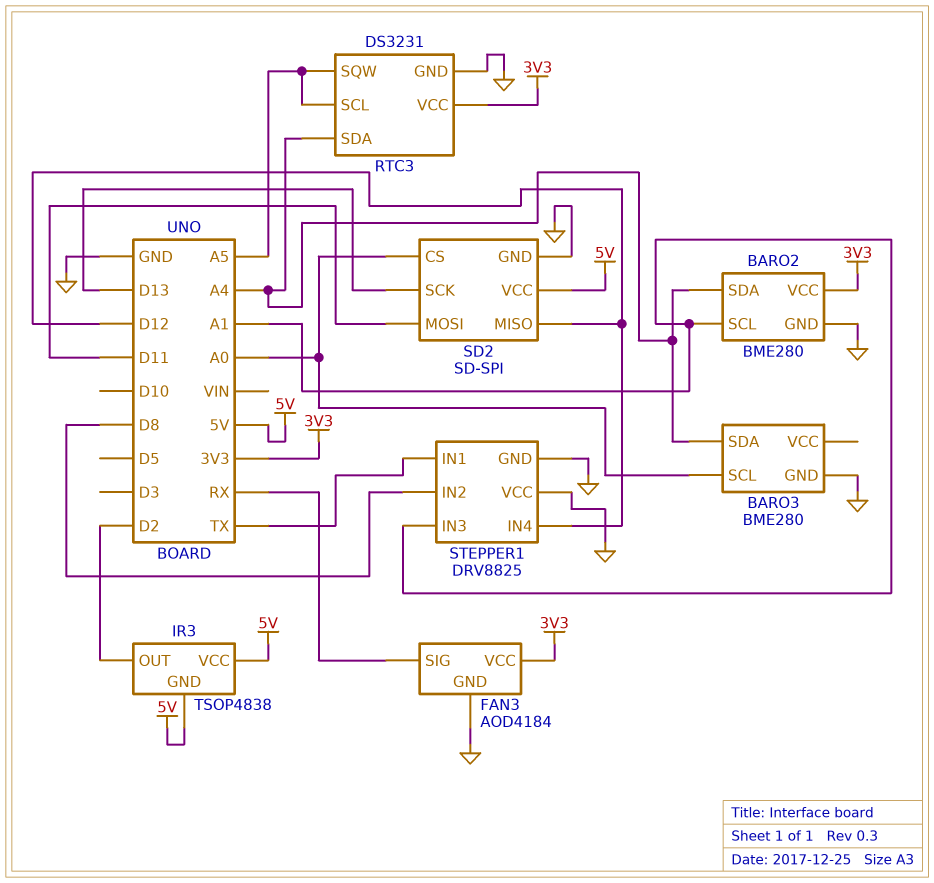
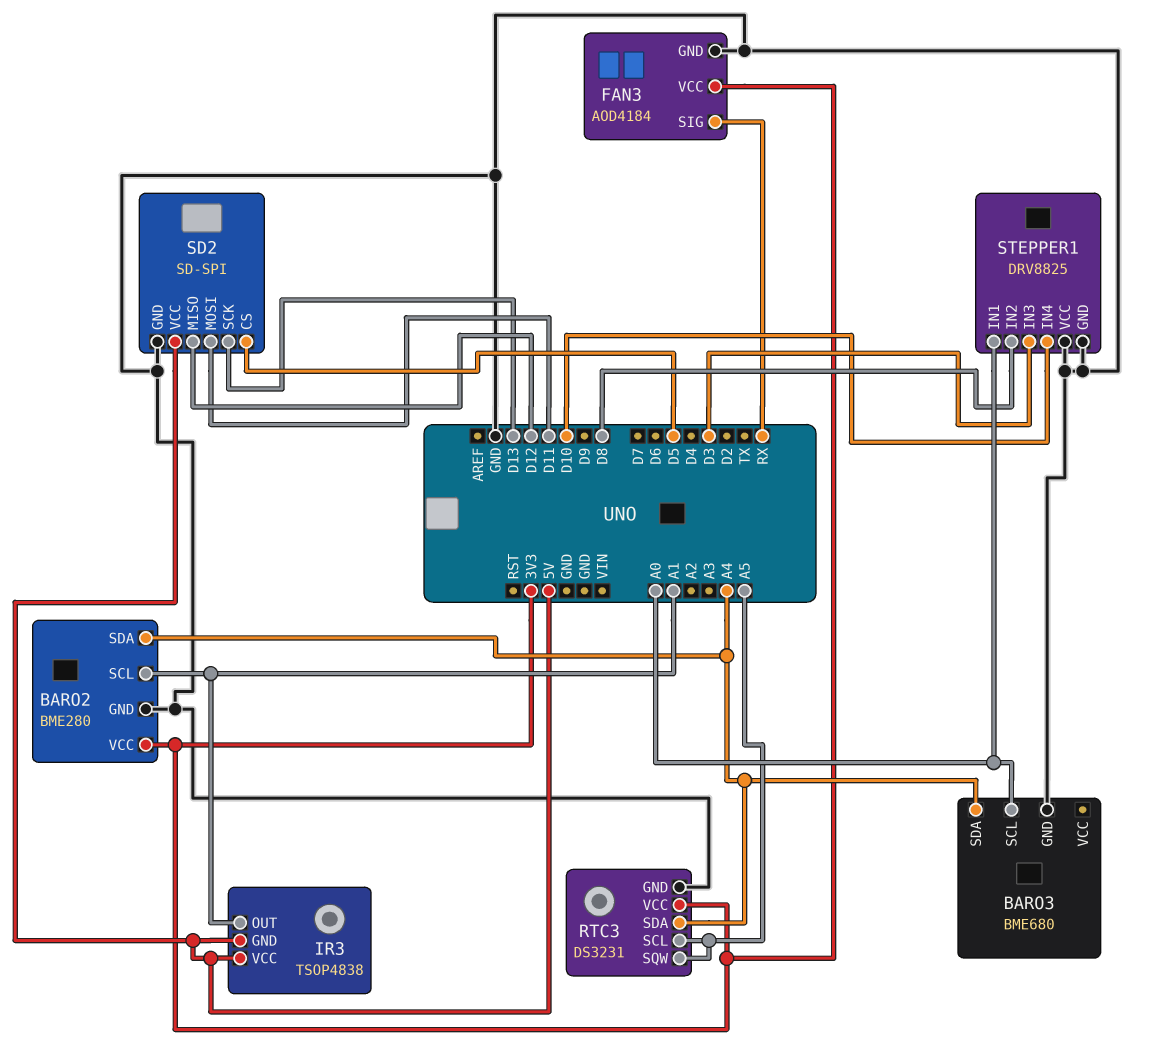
BARO3: BME280 -> BME680
IR3 pin OUT: D2 -> A1
SD2 pin CS: A0 -> D5
STEPPER1 pin IN1: TX -> A0
STEPPER1 pin IN3: A1 -> D3
STEPPER1 pin IN4: D12 -> D10

